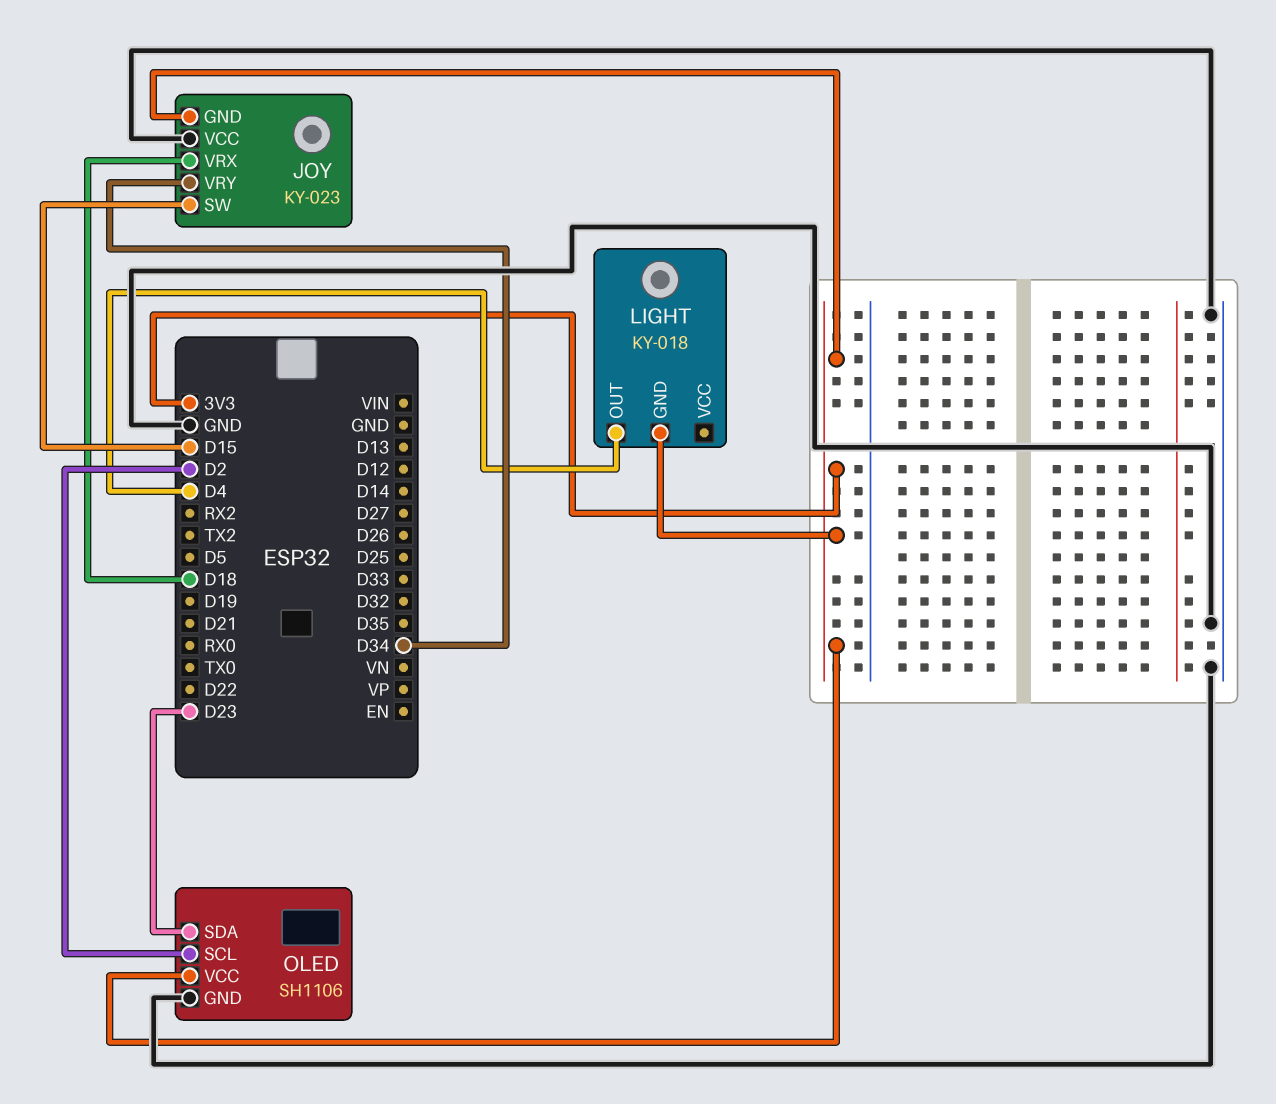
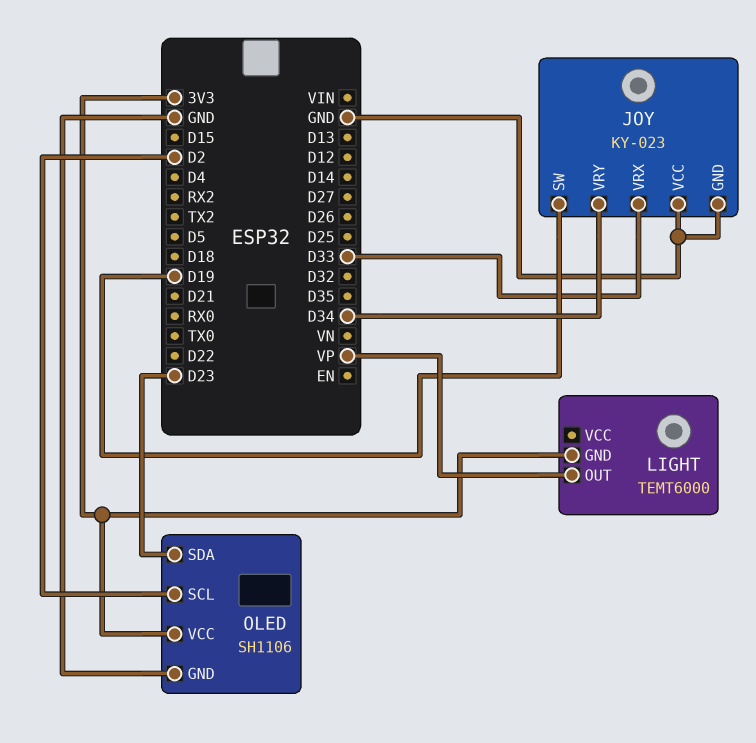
JOY pin GND: 3V3 -> GND
JOY pin SW: D15 -> D19
JOY pin VRX: D18 -> D33
LIGHT: KY-018 -> TEMT6000
LIGHT pin OUT: D4 -> VP

